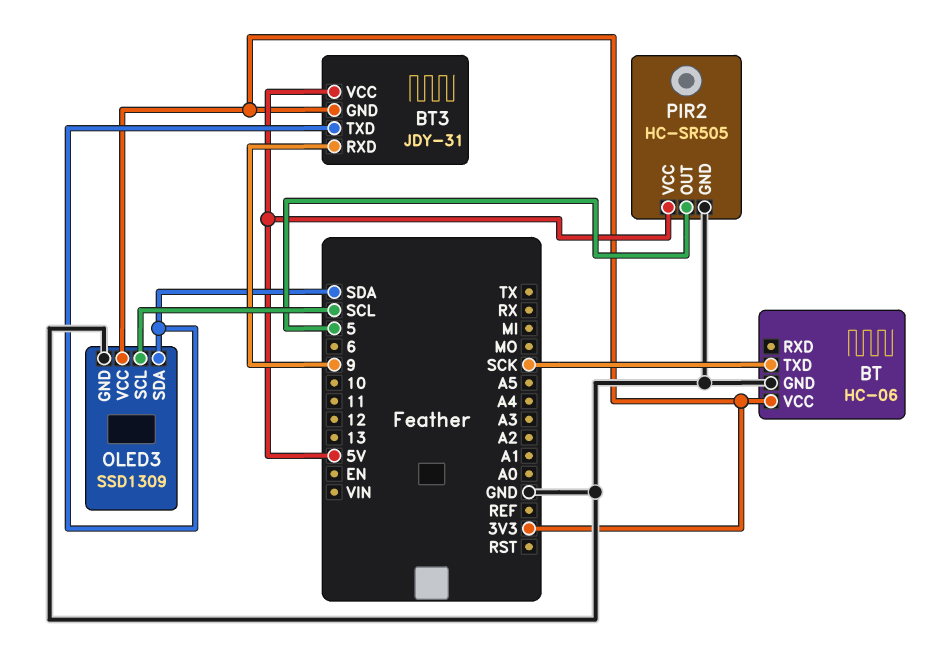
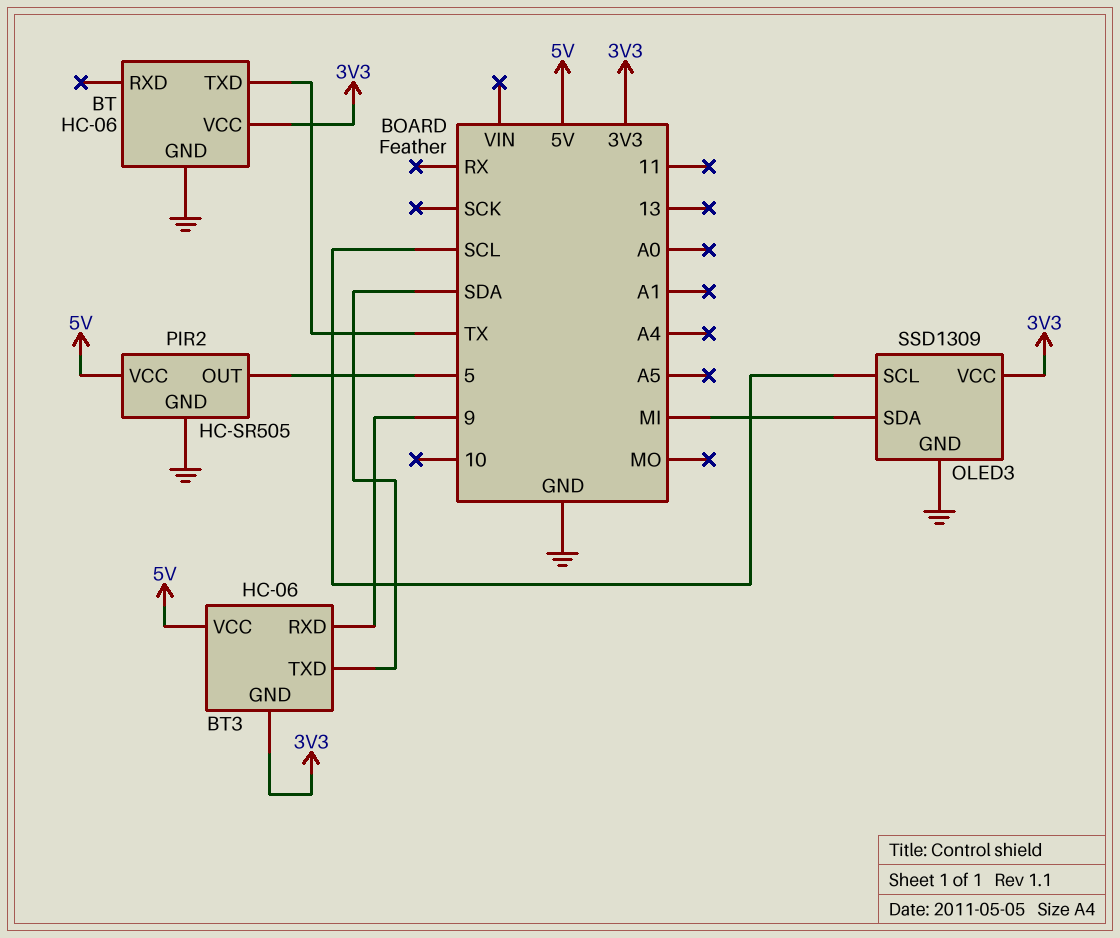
BT pin TXD: SCK -> TX
BT3: JDY-31 -> HC-06
OLED3 pin SDA: SDA -> MI

